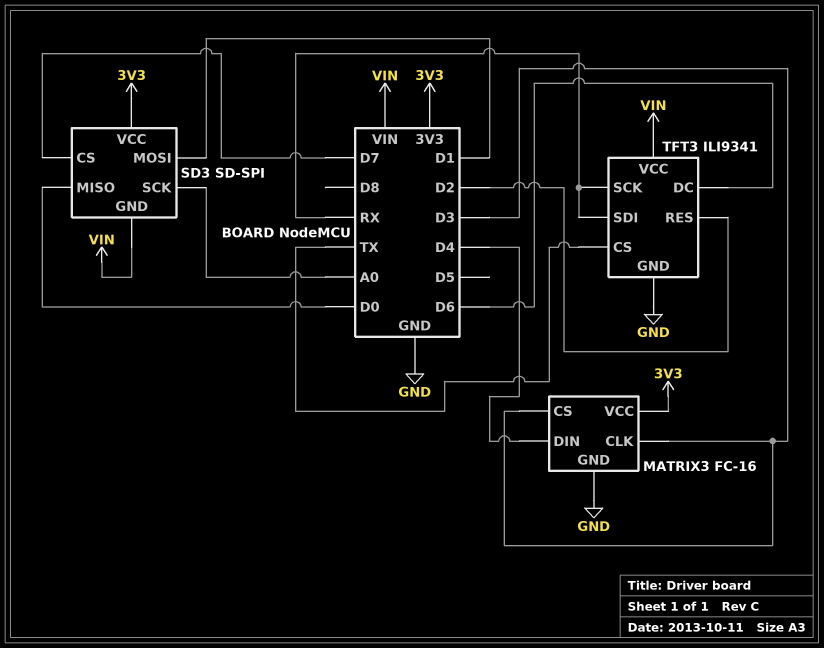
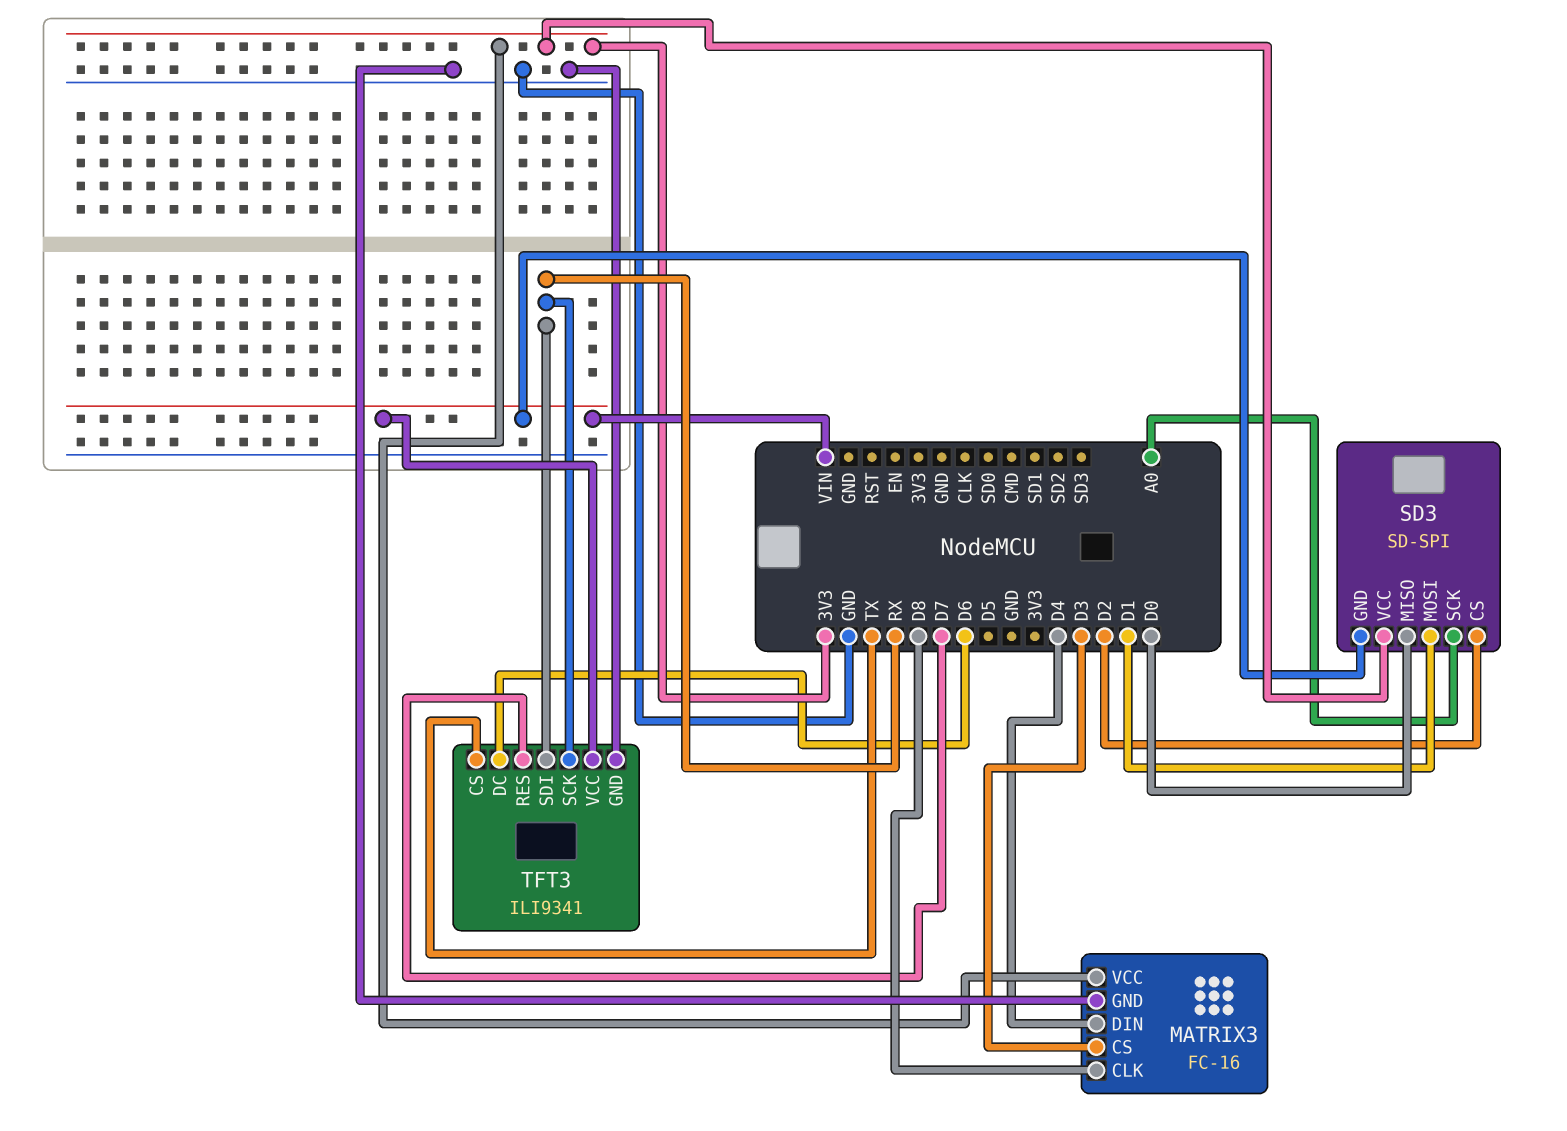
MATRIX3 pin CLK: D3 -> D8
SD3 pin CS: D7 -> D2
TFT3 pin RES: D2 -> D7

